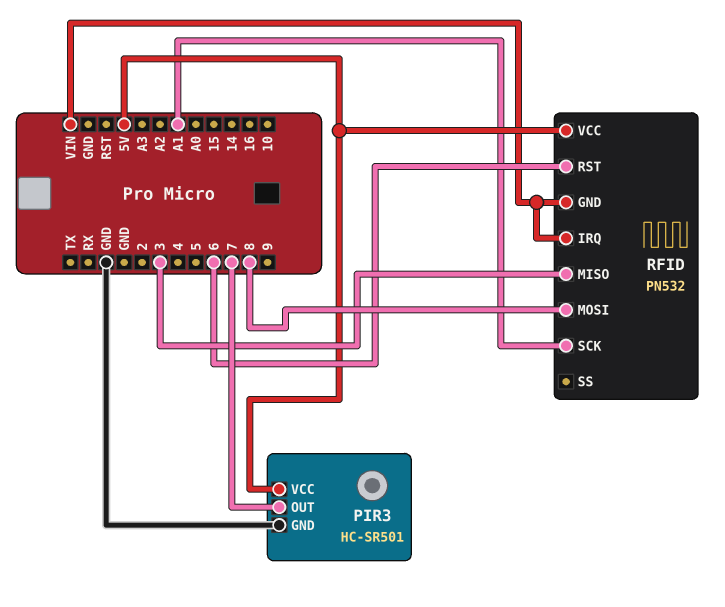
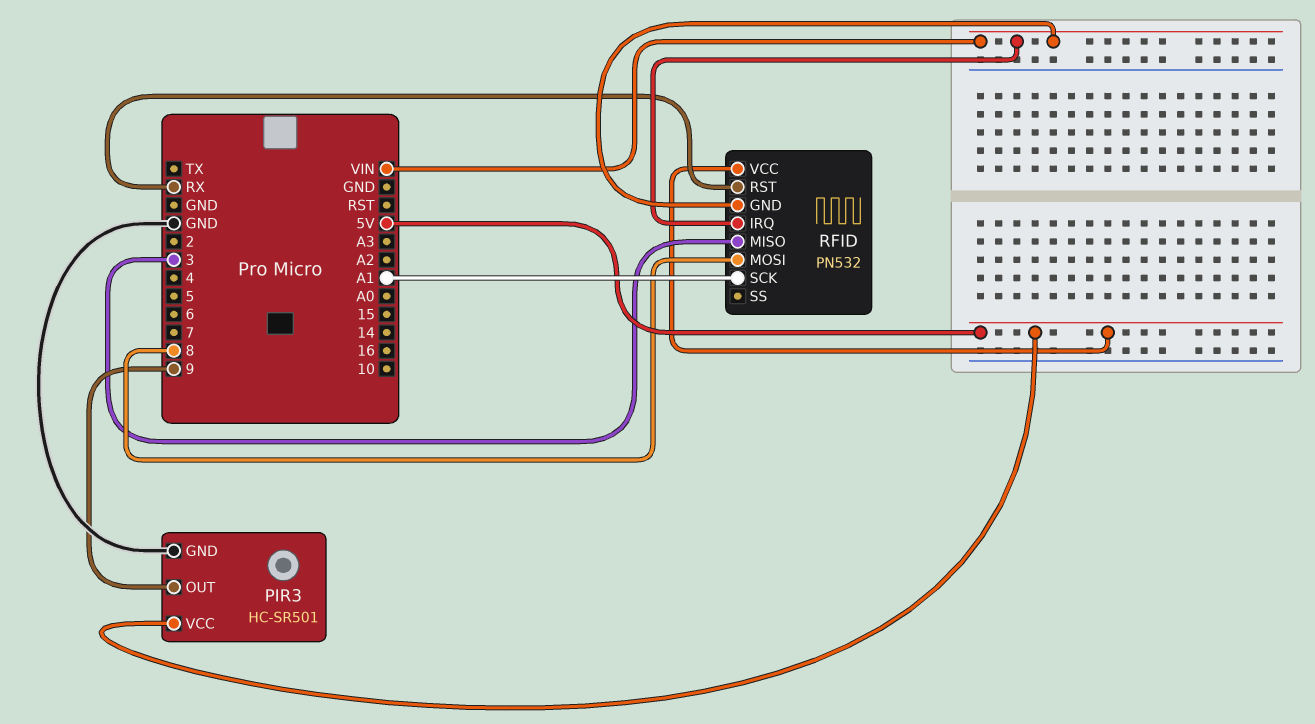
PIR3 pin OUT: 7 -> 9
RFID pin RST: 6 -> RX

